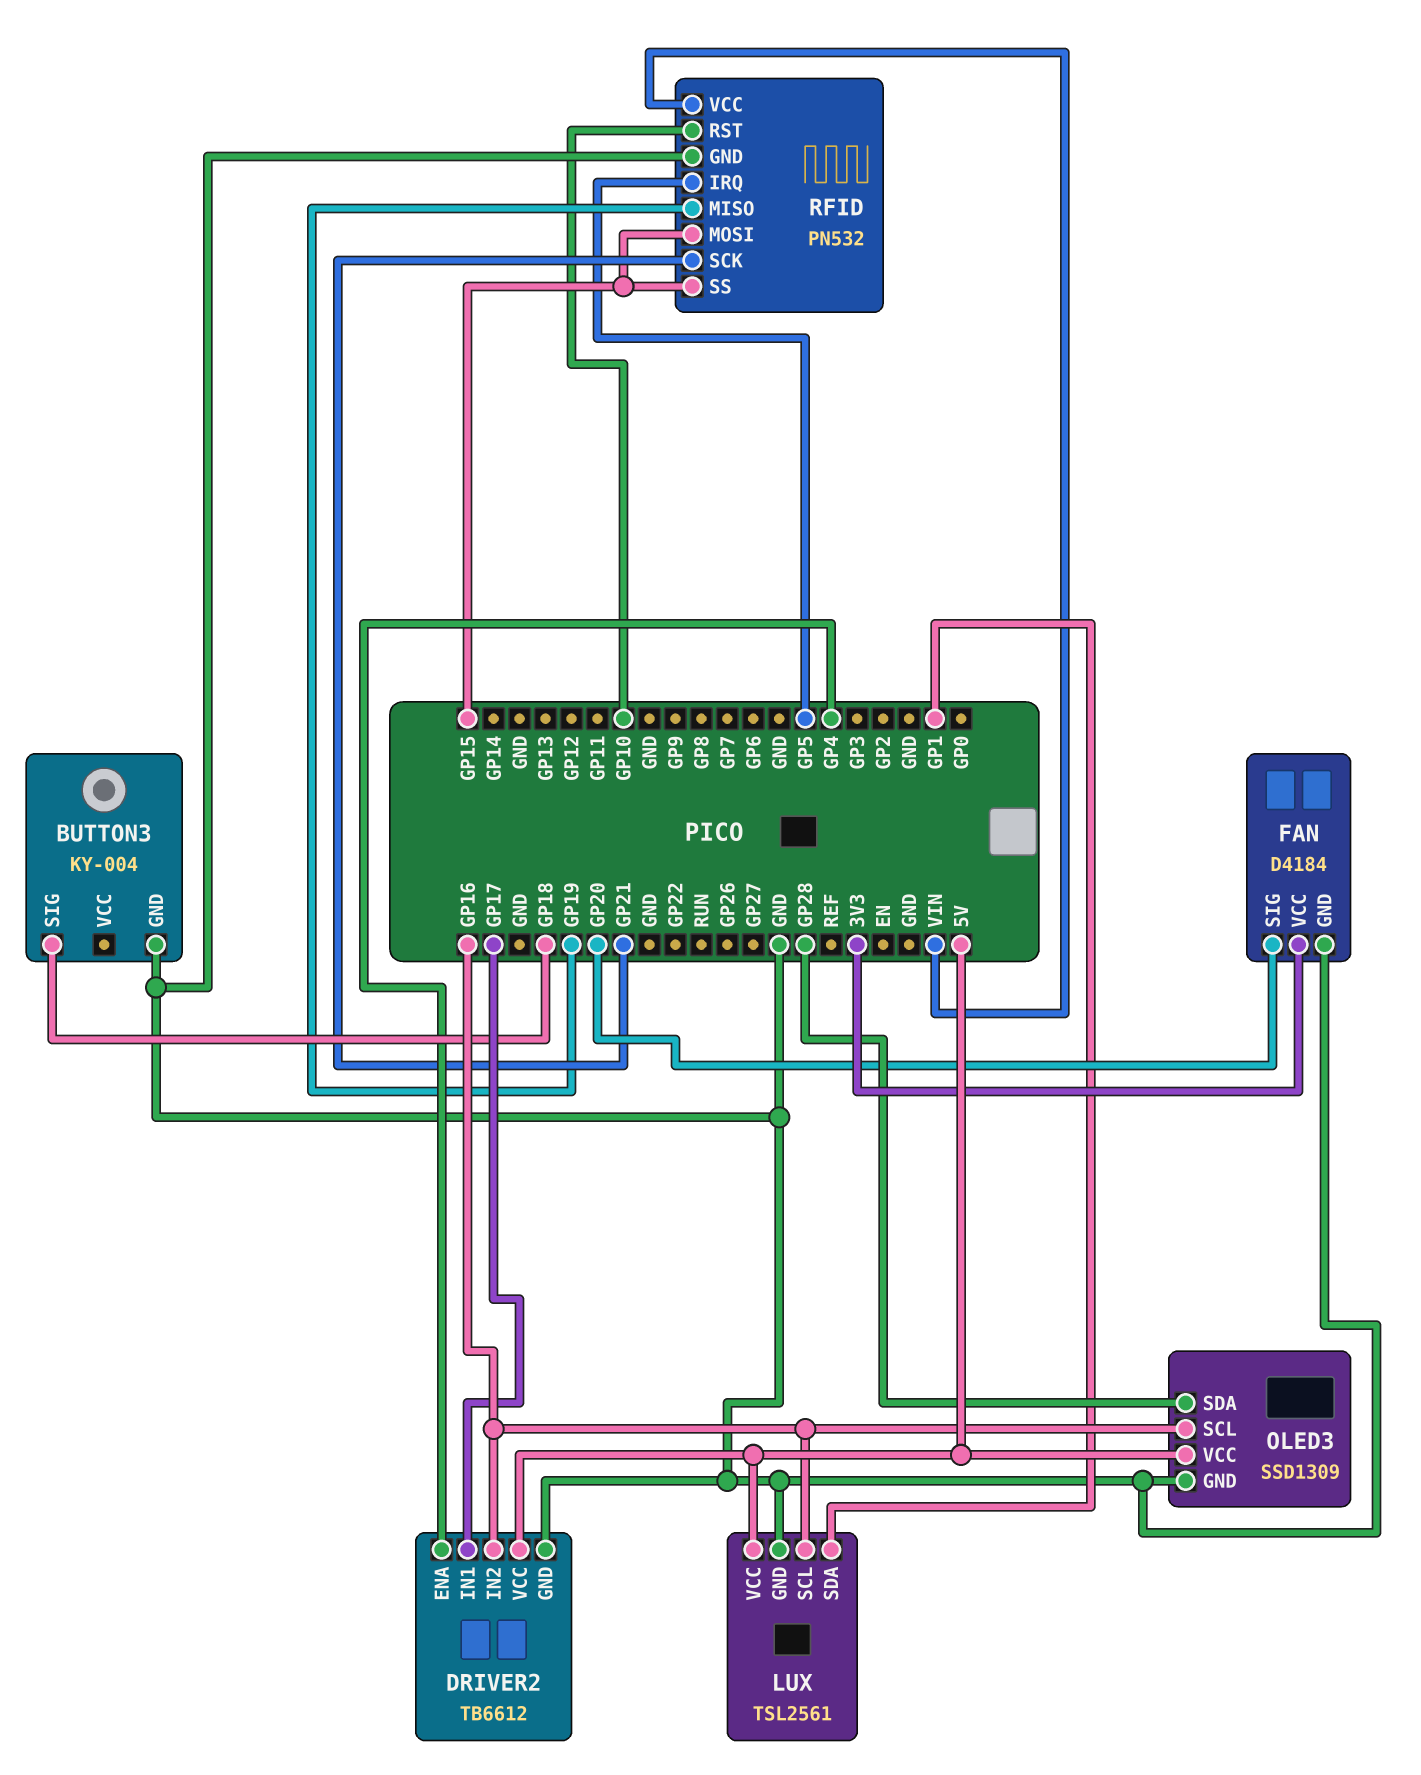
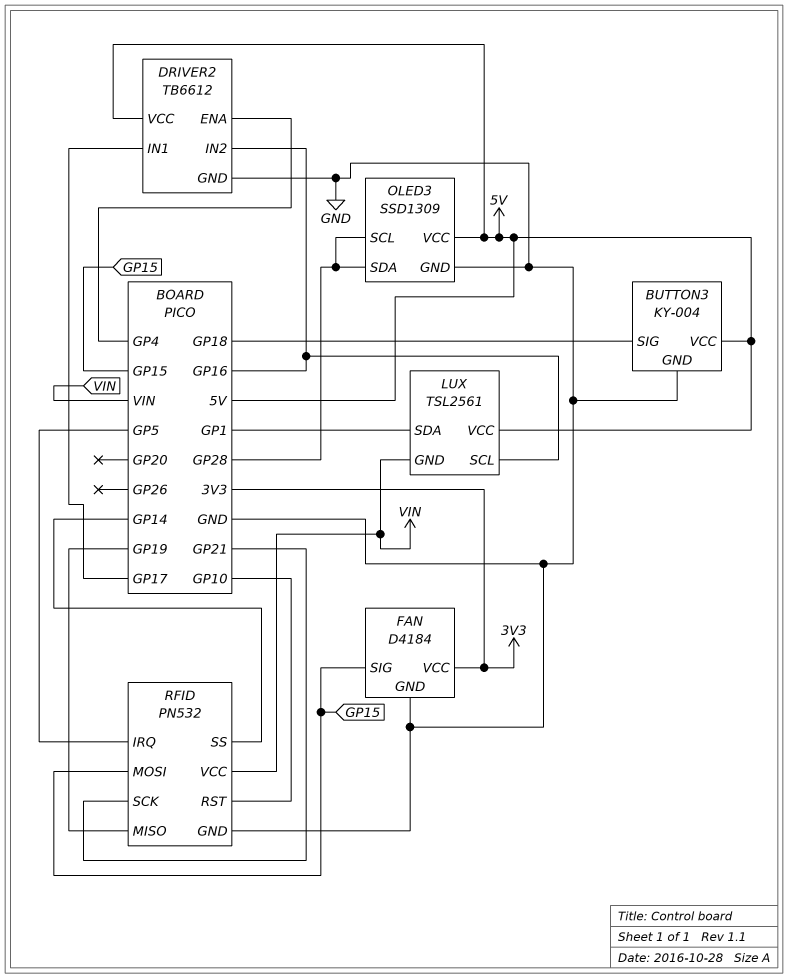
BUTTON3 pin VCC: none -> 5V
FAN pin SIG: GP20 -> GP15
LUX pin GND: GND -> VIN
OLED3 pin SCL: GP16 -> GP28
RFID pin SS: GP15 -> GP14

